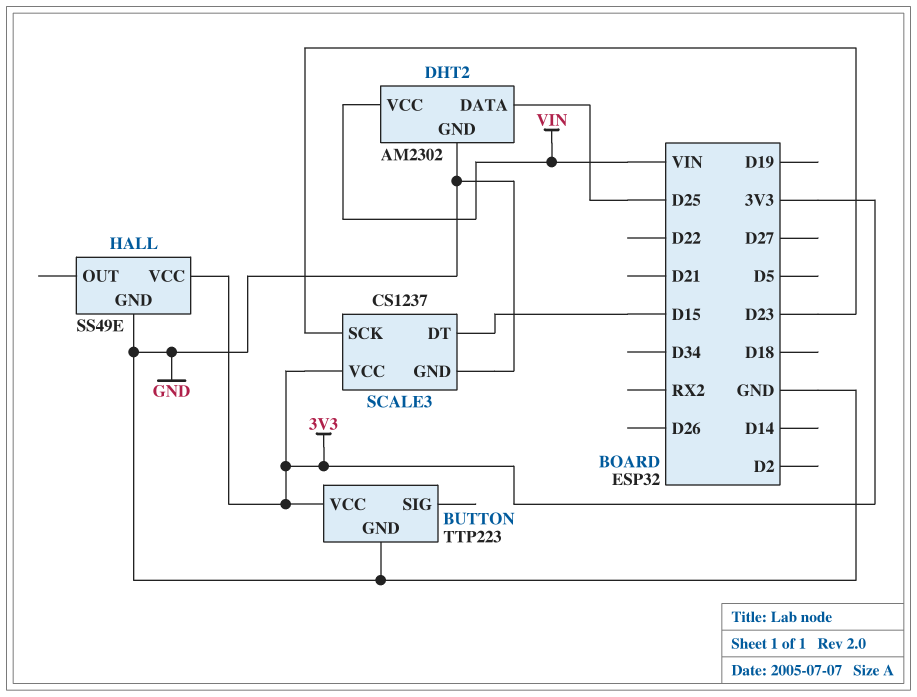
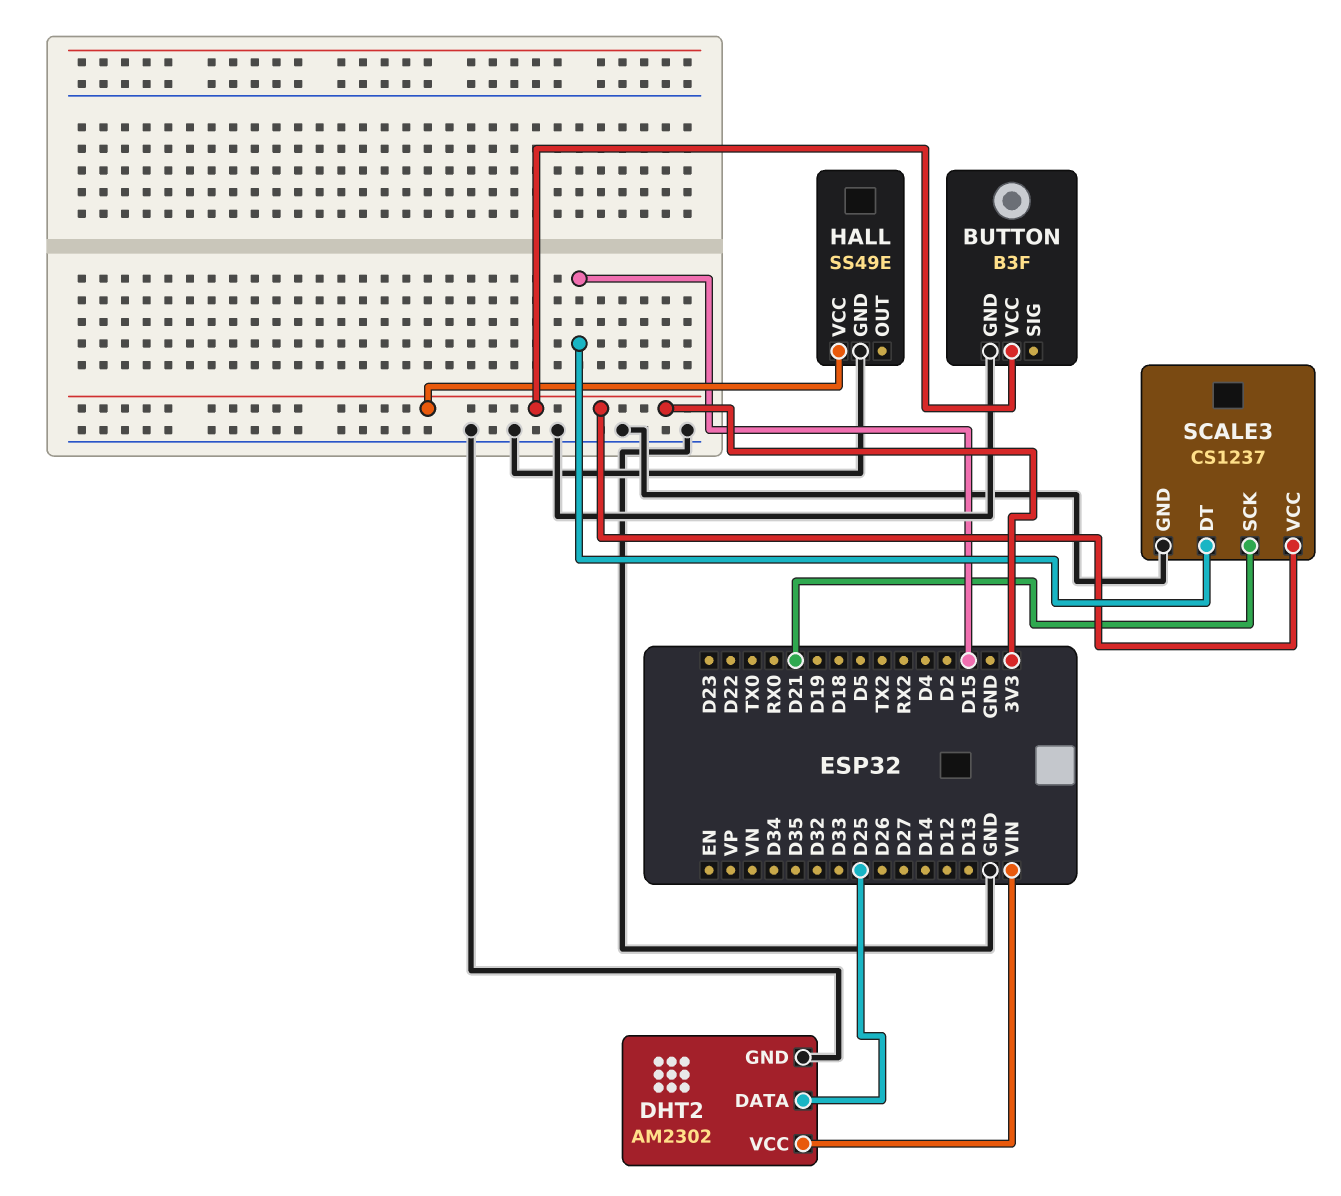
BUTTON: TTP223 -> B3F
SCALE3 pin SCK: D23 -> D21

